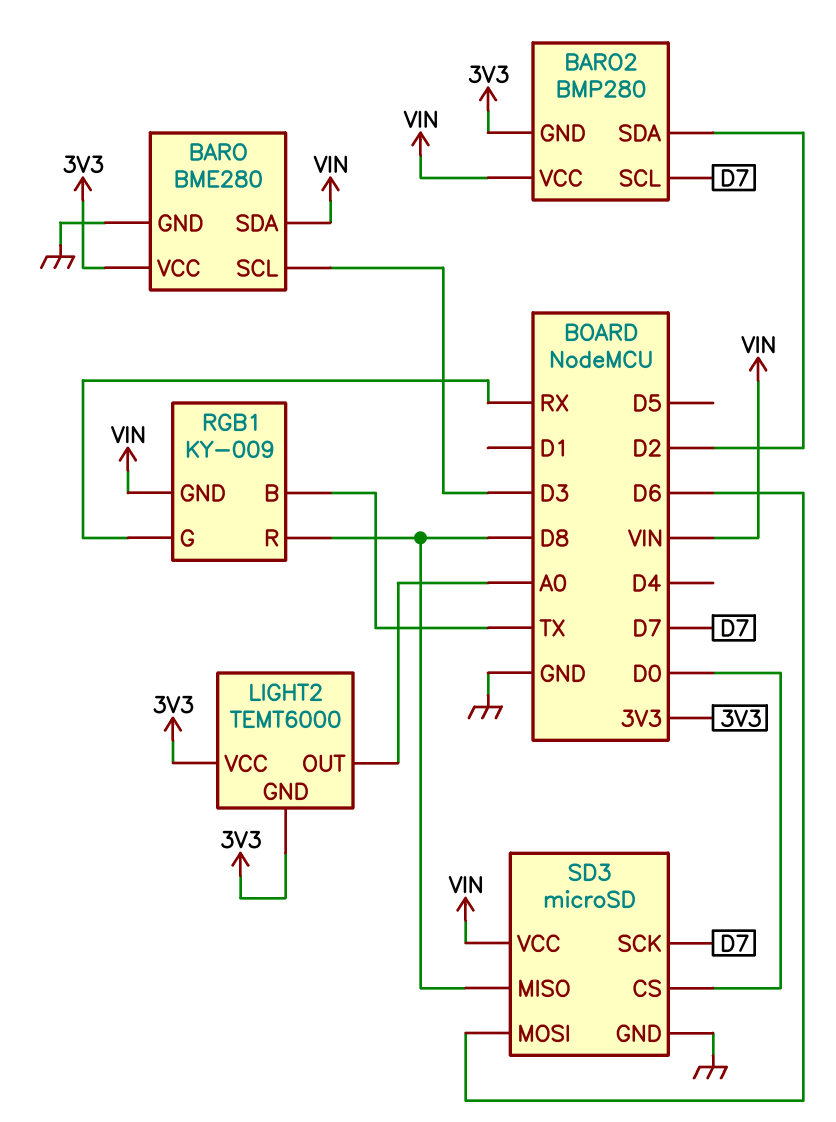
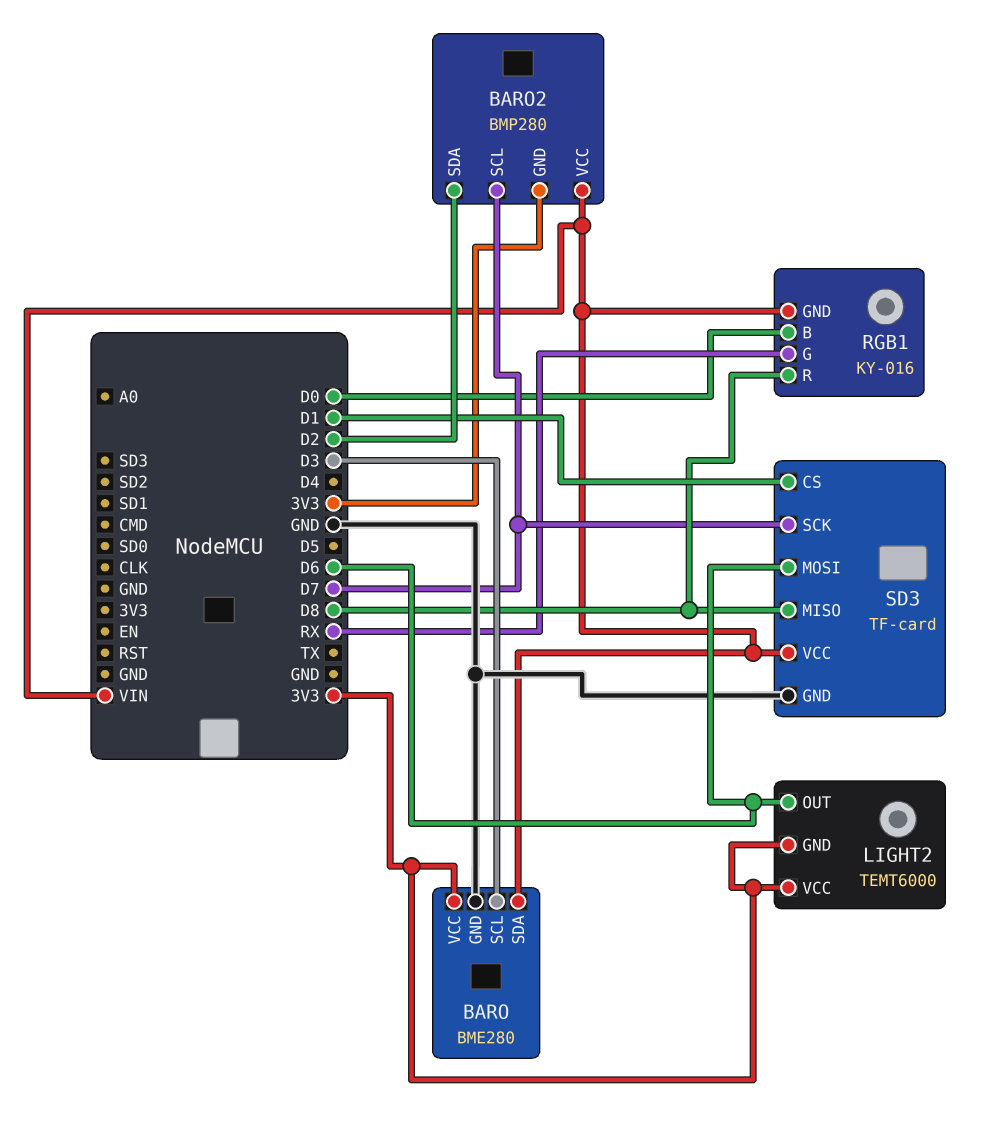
LIGHT2 pin OUT: A0 -> D6
RGB1: KY-009 -> KY-016
RGB1 pin B: TX -> D0
SD3: microSD -> TF-card
SD3 pin CS: D0 -> D1

